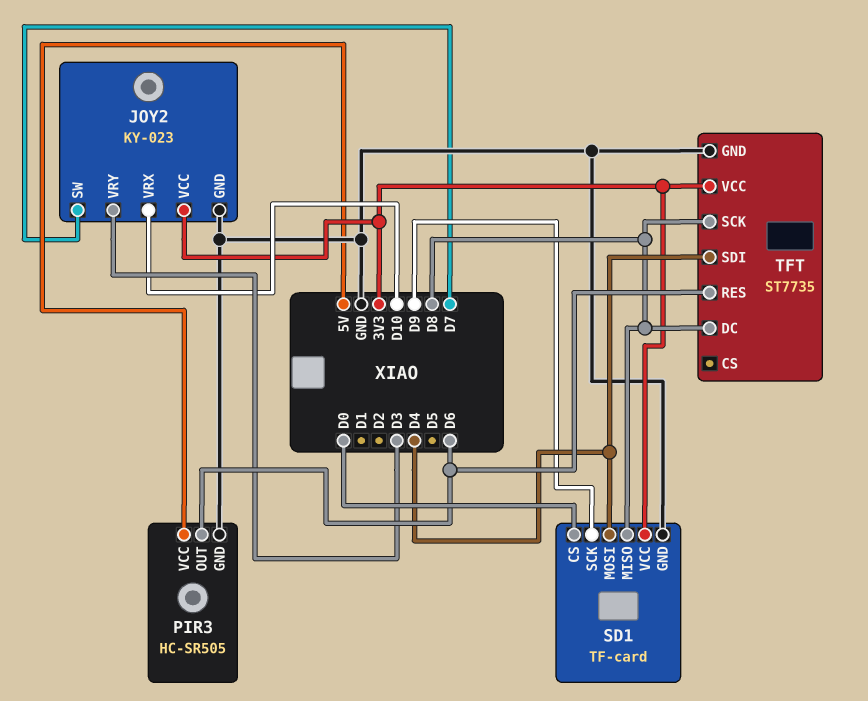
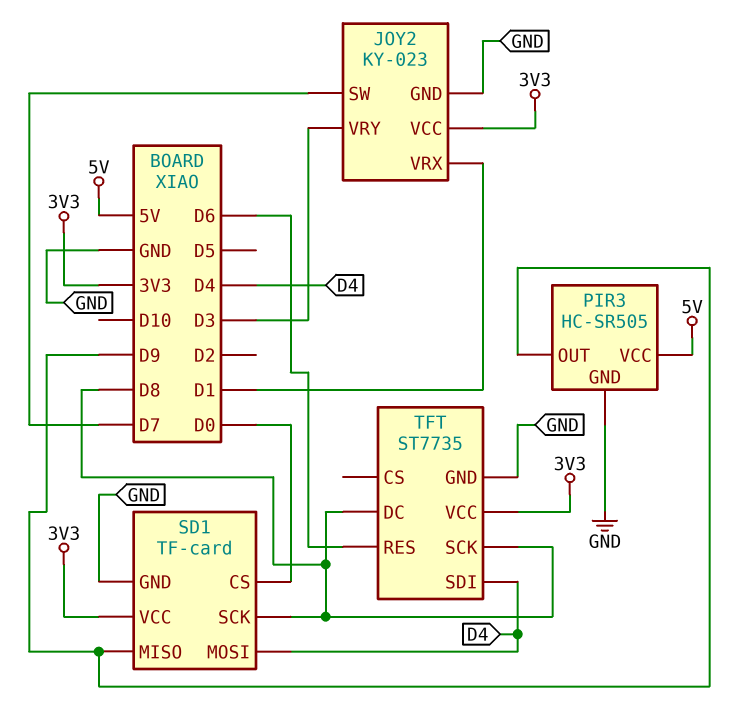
JOY2 pin VRX: D10 -> D1
PIR3 pin OUT: D6 -> D9
SD1 pin MISO: D8 -> D9
SD1 pin SCK: D9 -> D8

